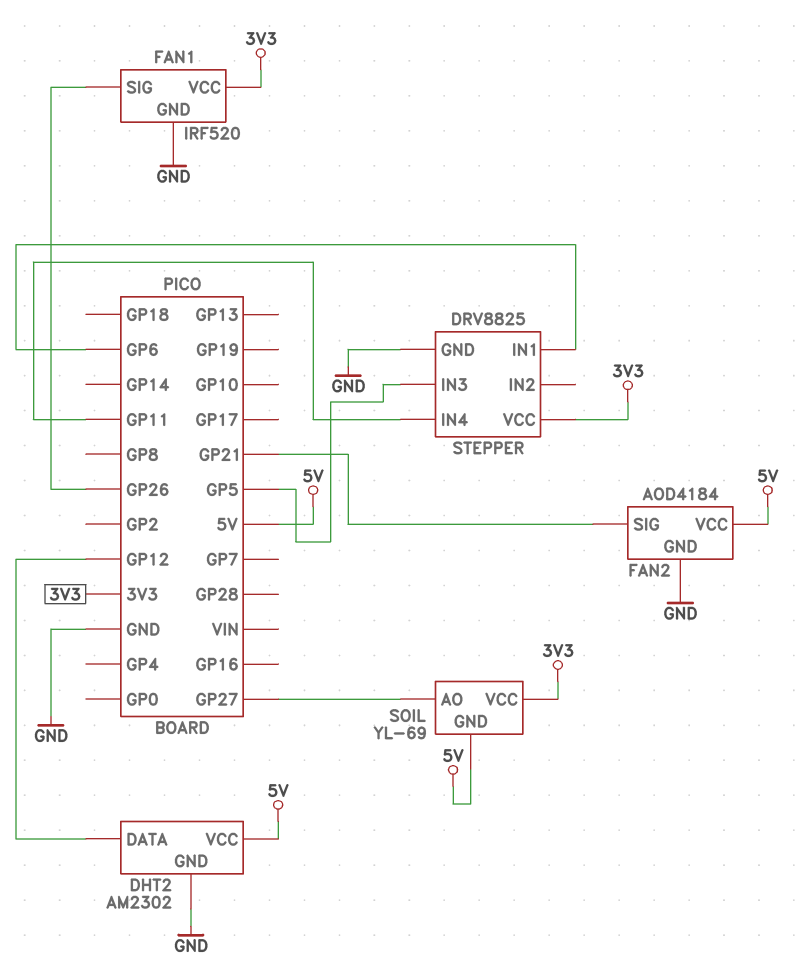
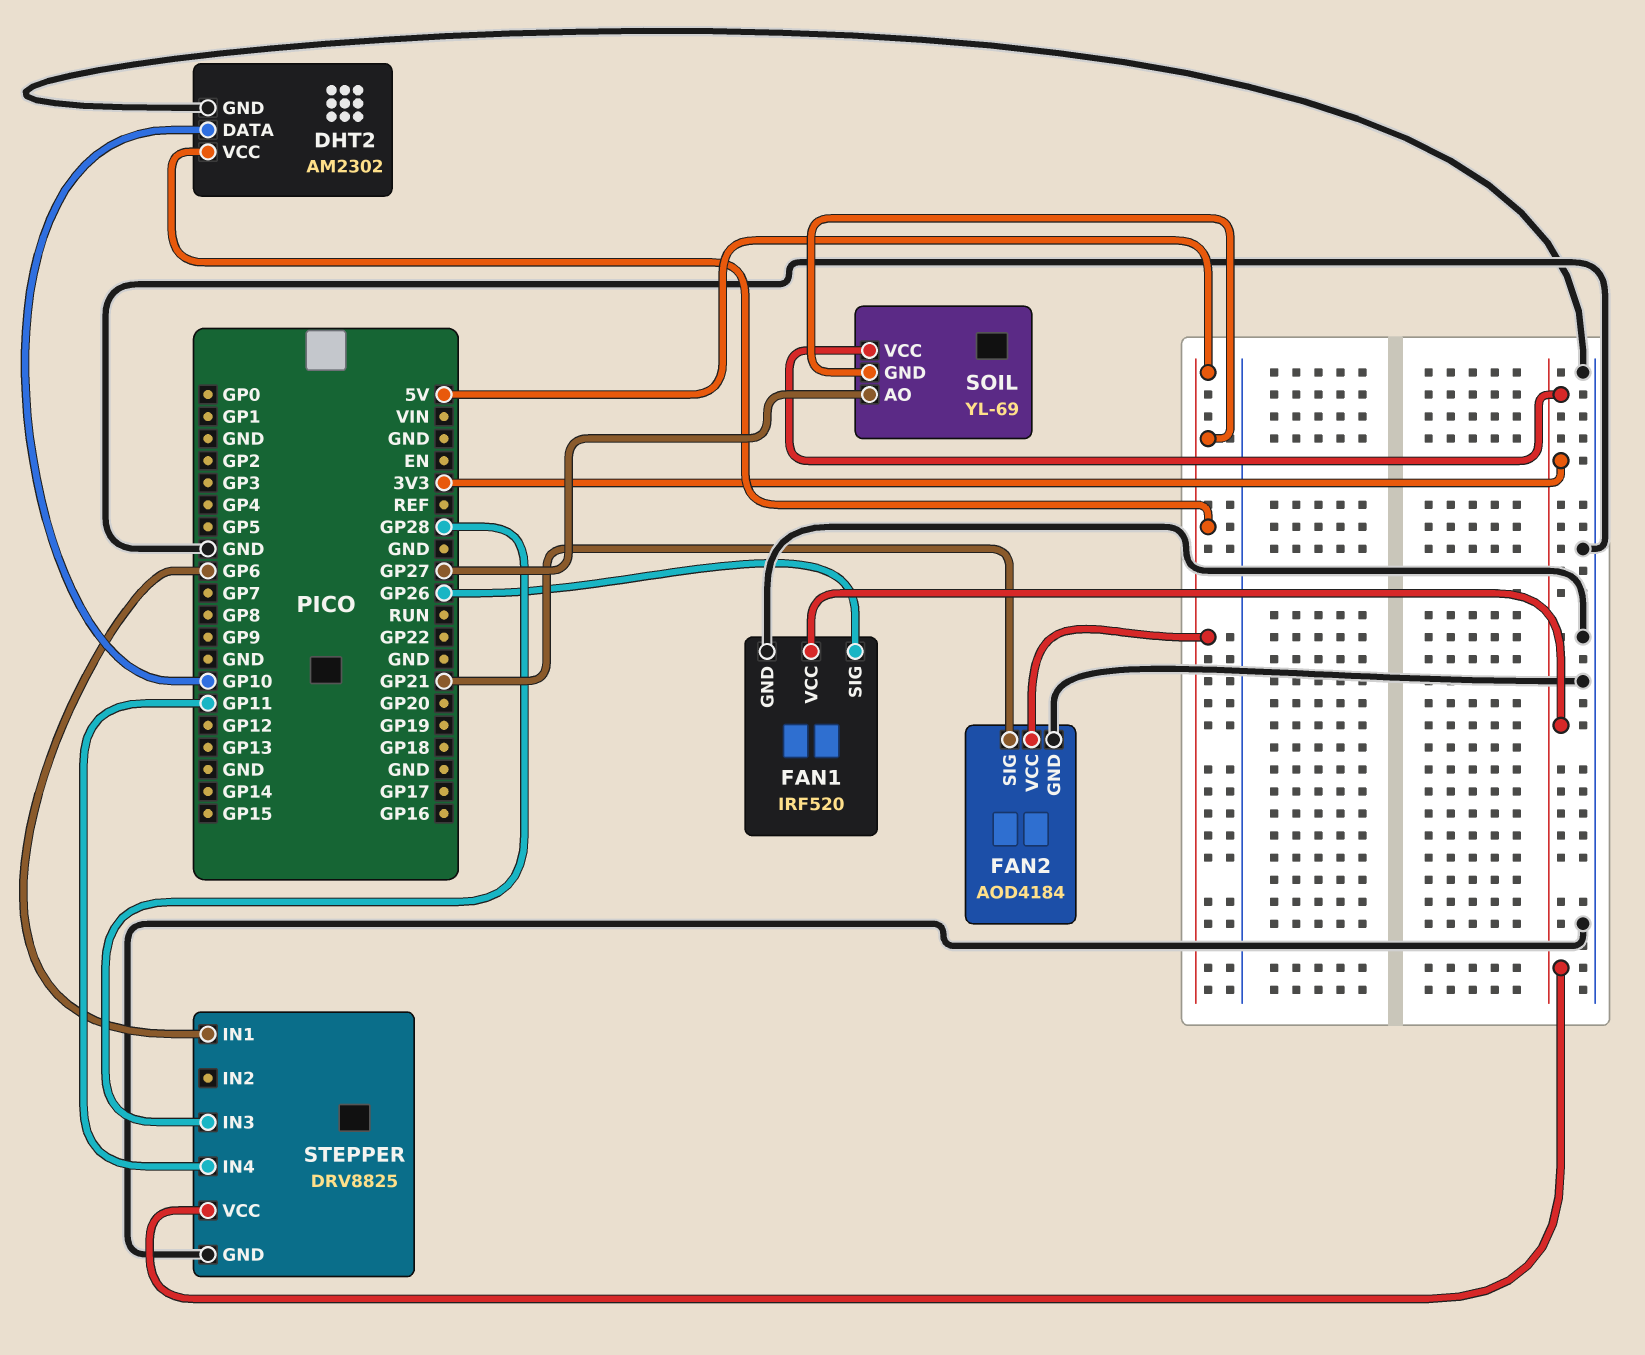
DHT2 pin DATA: GP12 -> GP10
STEPPER pin IN3: GP5 -> GP28

